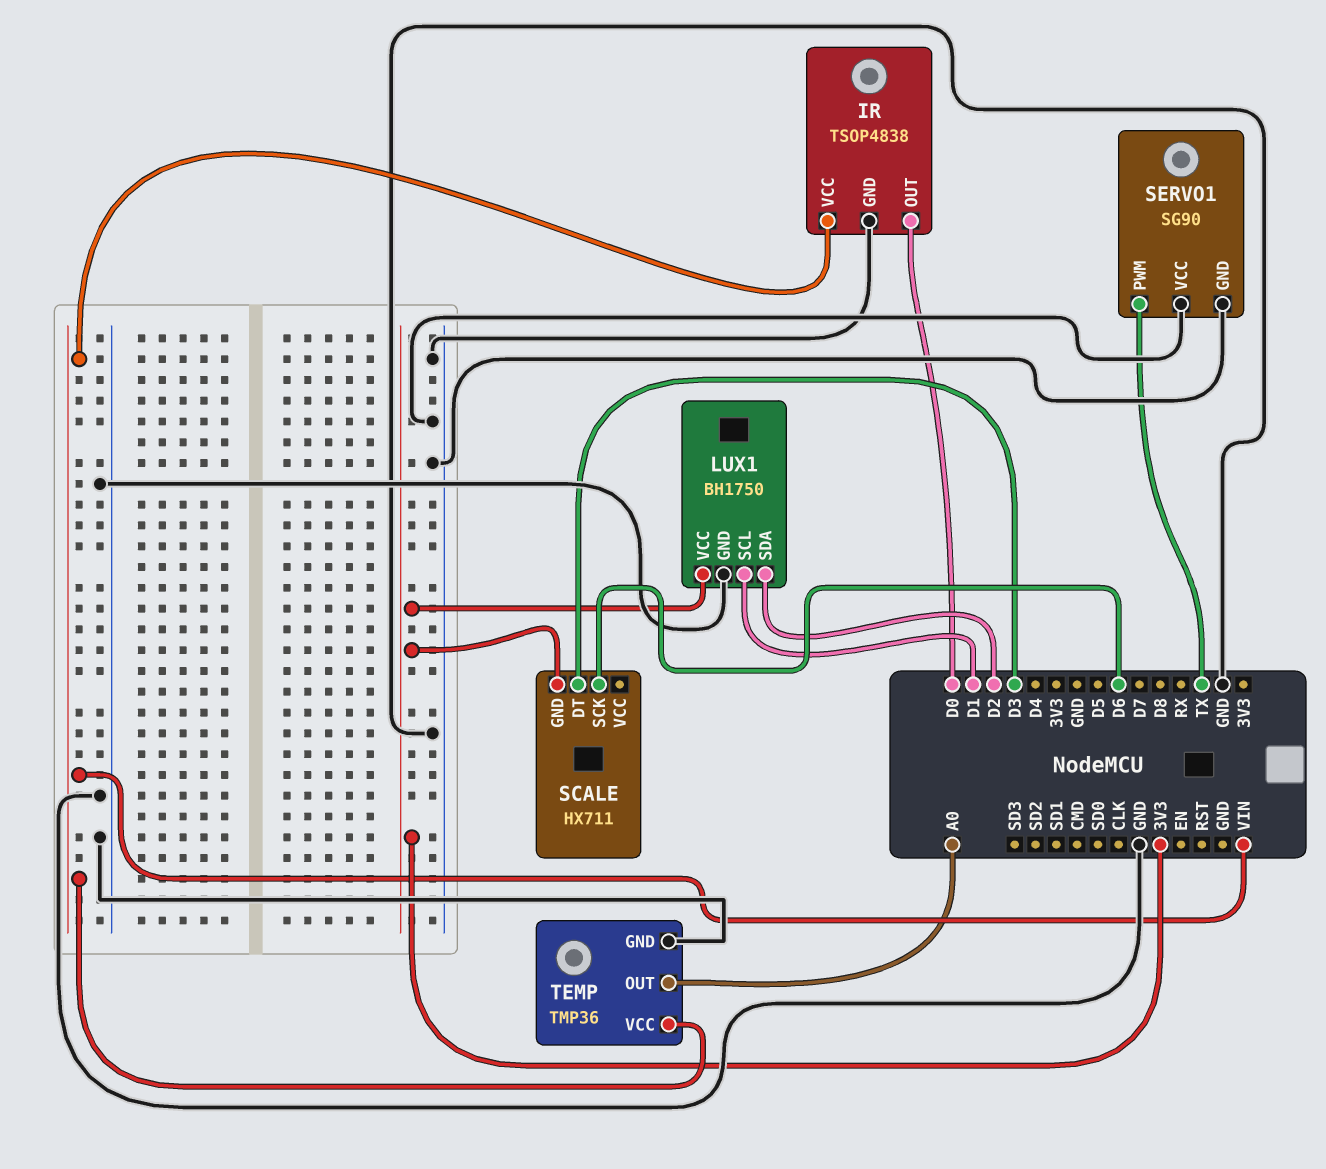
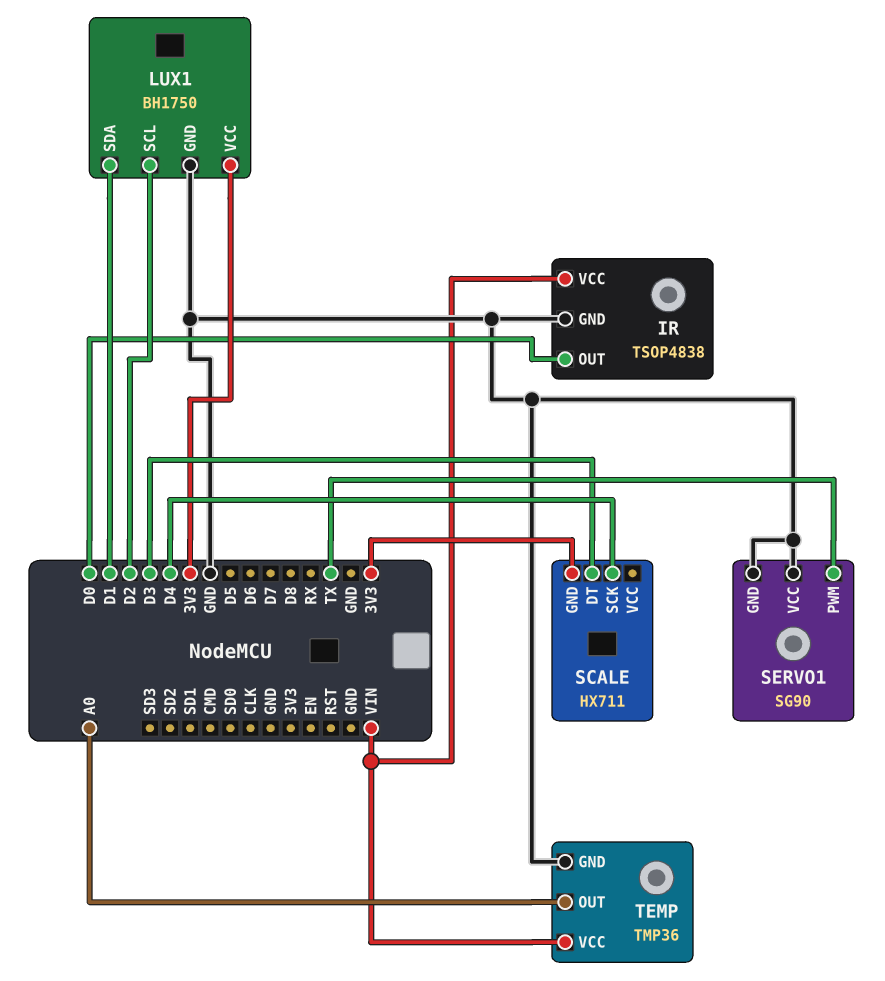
LUX1 pin SCL: D1 -> D2
LUX1 pin SDA: D2 -> D1
SCALE pin SCK: D6 -> D4

